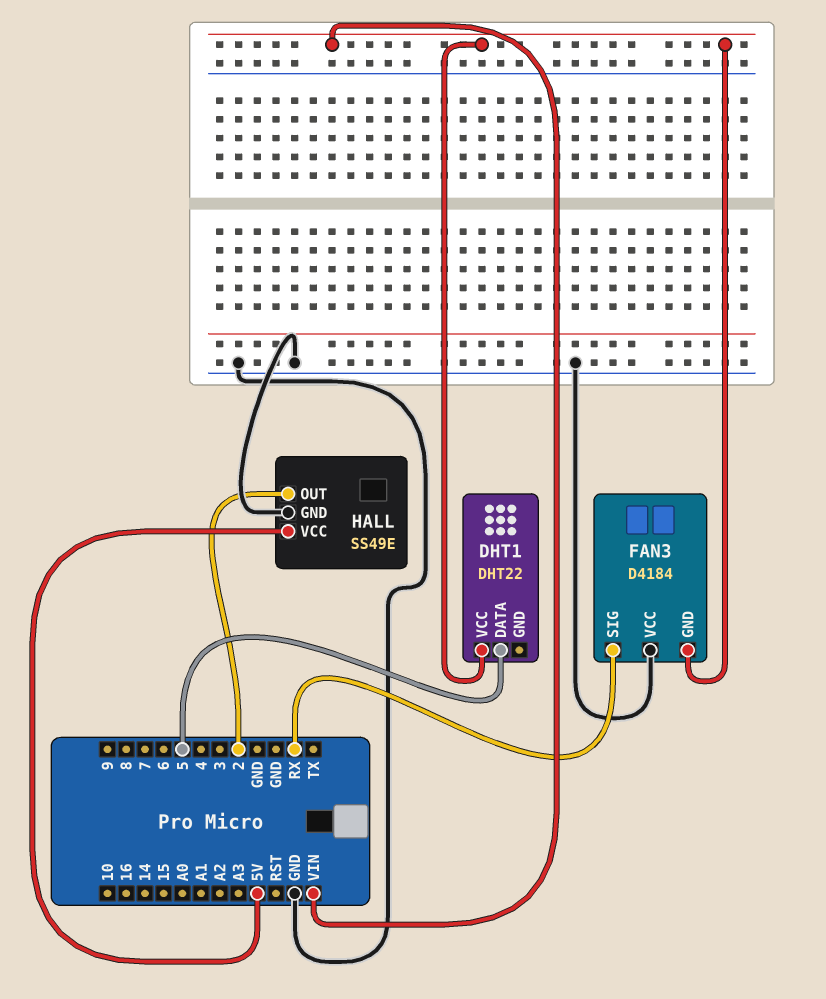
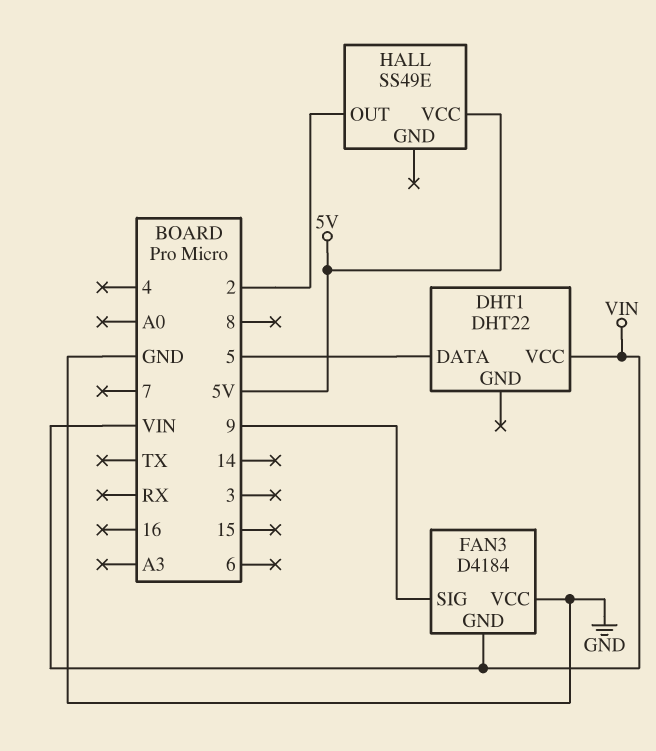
FAN3 pin SIG: RX -> 9
HALL pin GND: GND -> none

